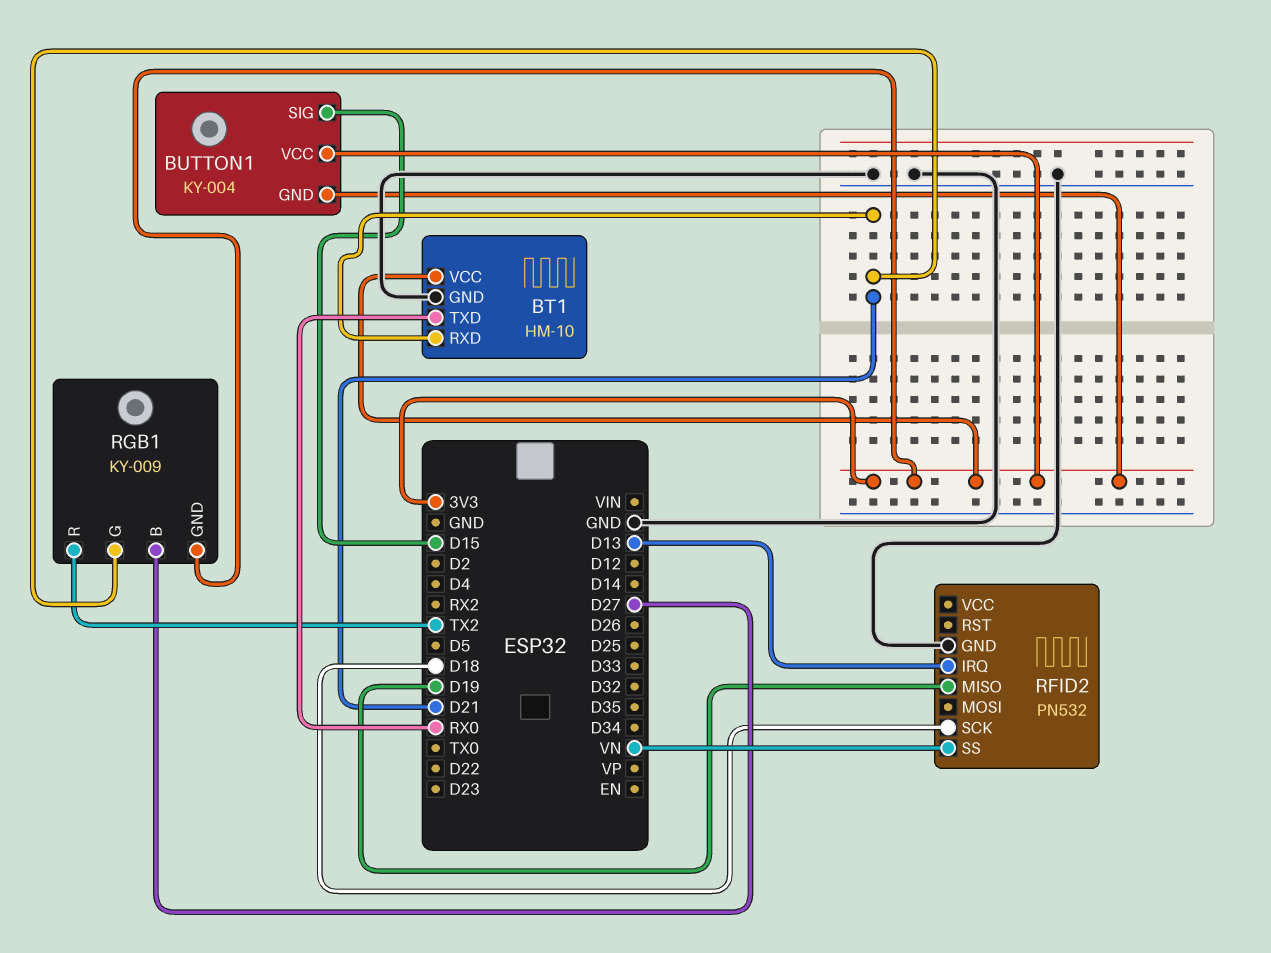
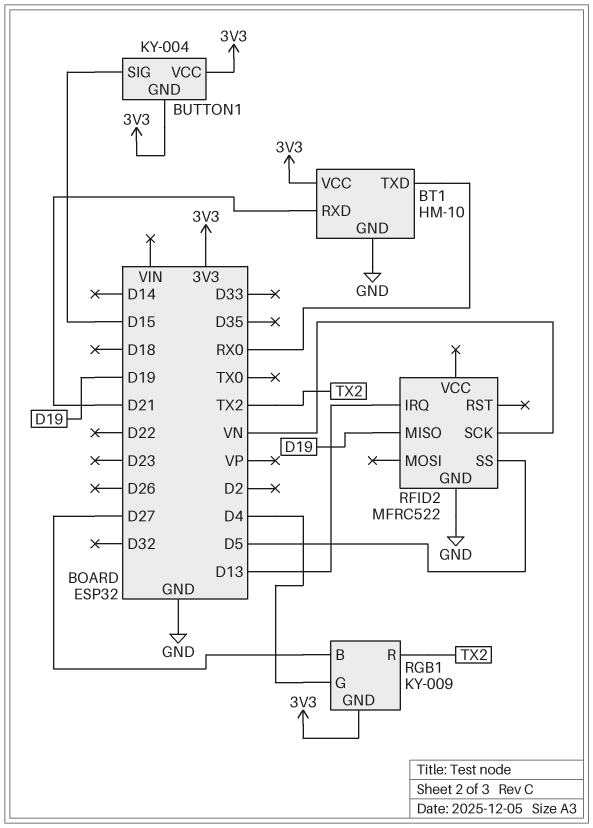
RFID2: PN532 -> MFRC522
RFID2 pin SCK: D18 -> VN
RFID2 pin SS: VN -> D5
RGB1 pin G: D21 -> D4

